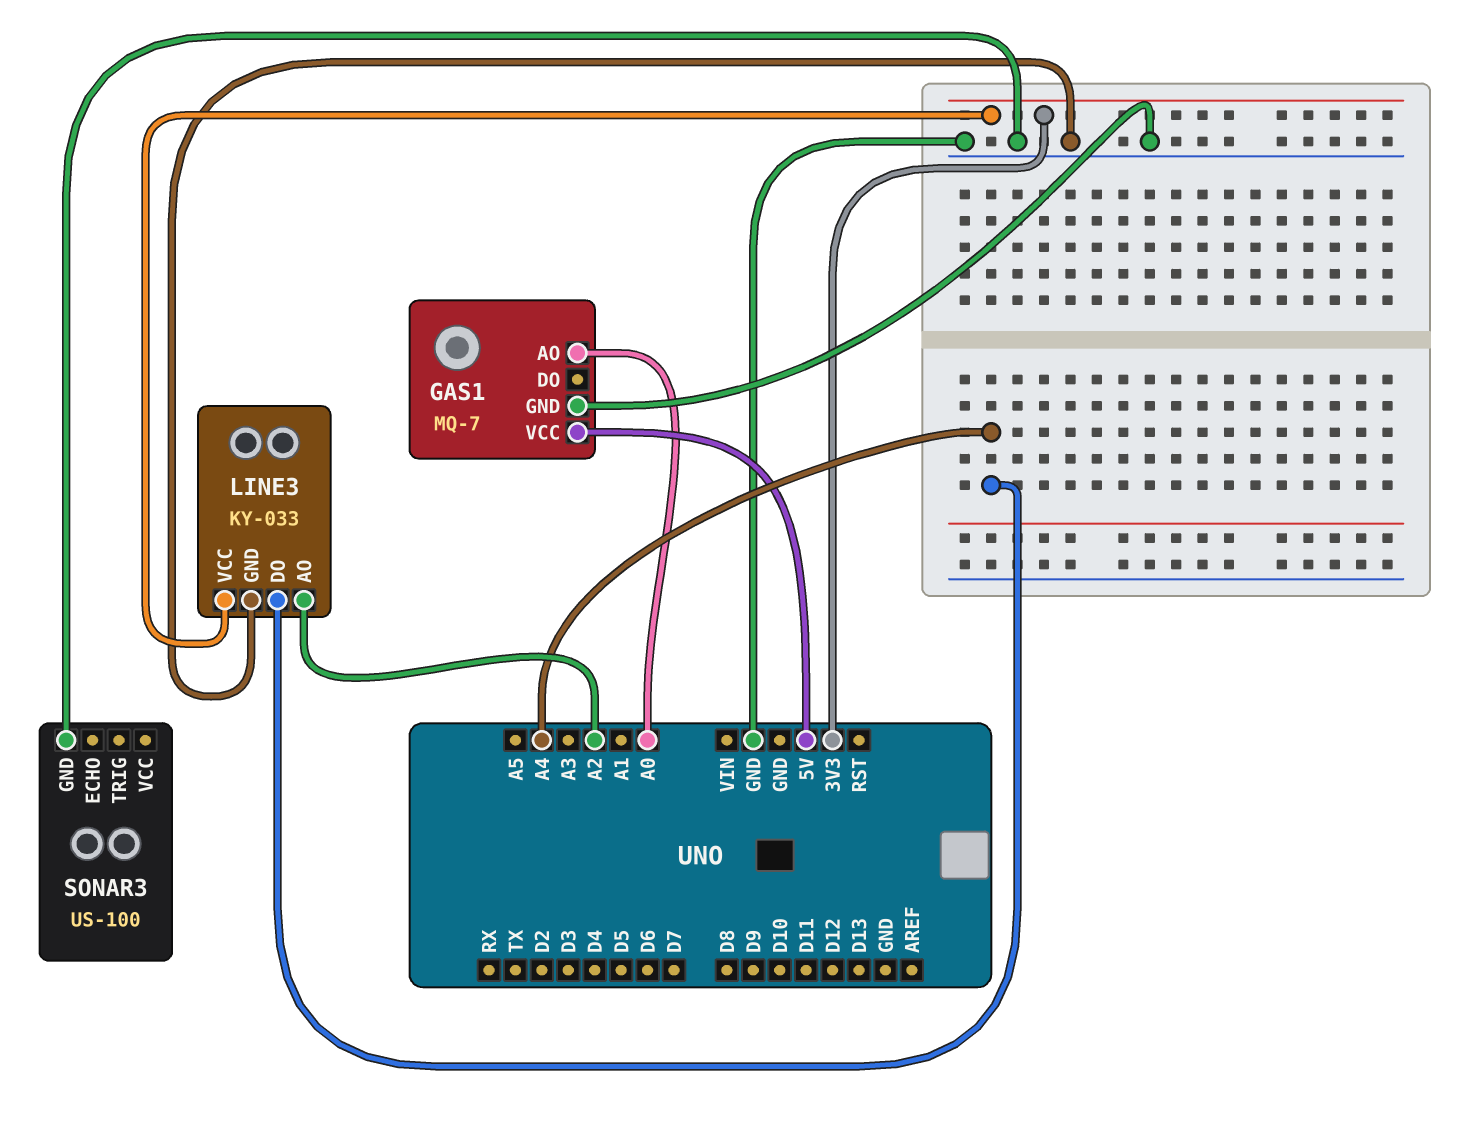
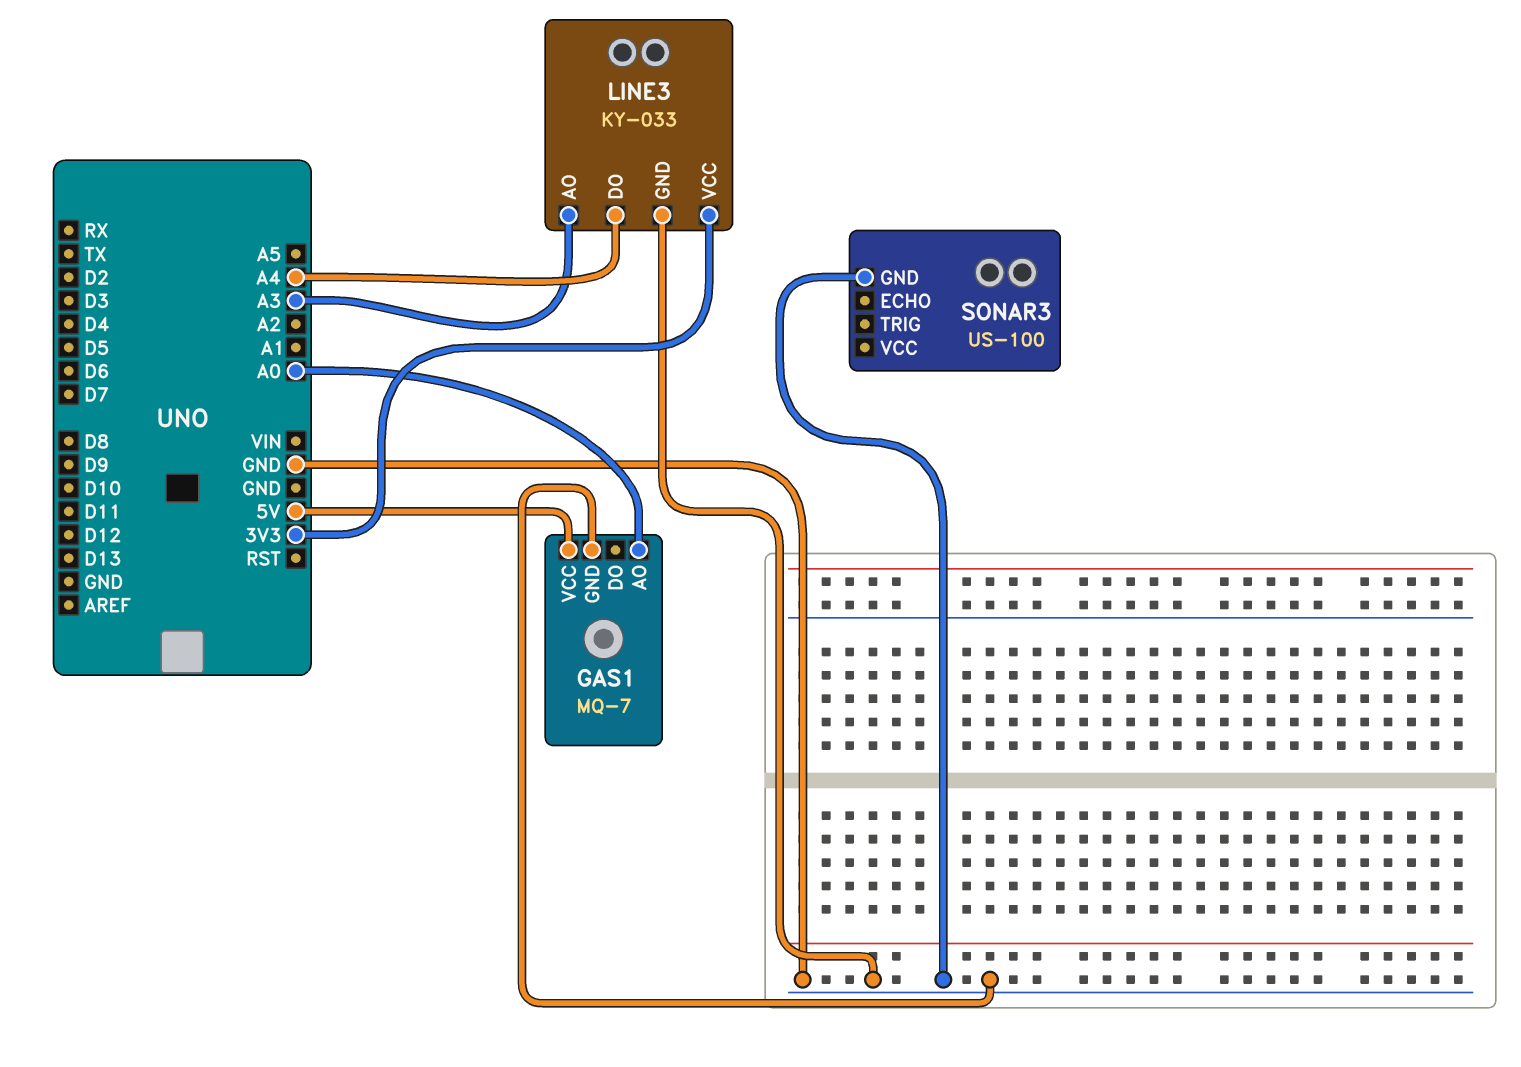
LINE3 pin AO: A2 -> A3

